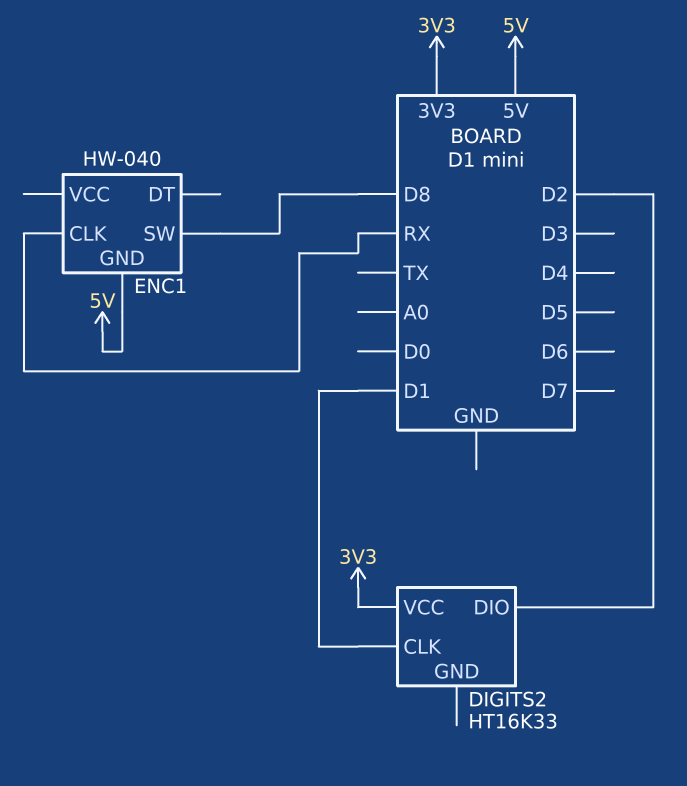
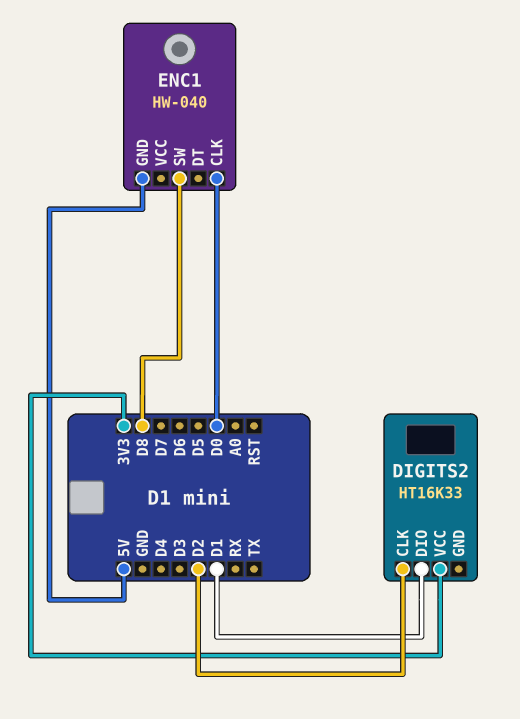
DIGITS2 pin CLK: D1 -> D2
DIGITS2 pin DIO: D2 -> D1
ENC1 pin CLK: RX -> D0

